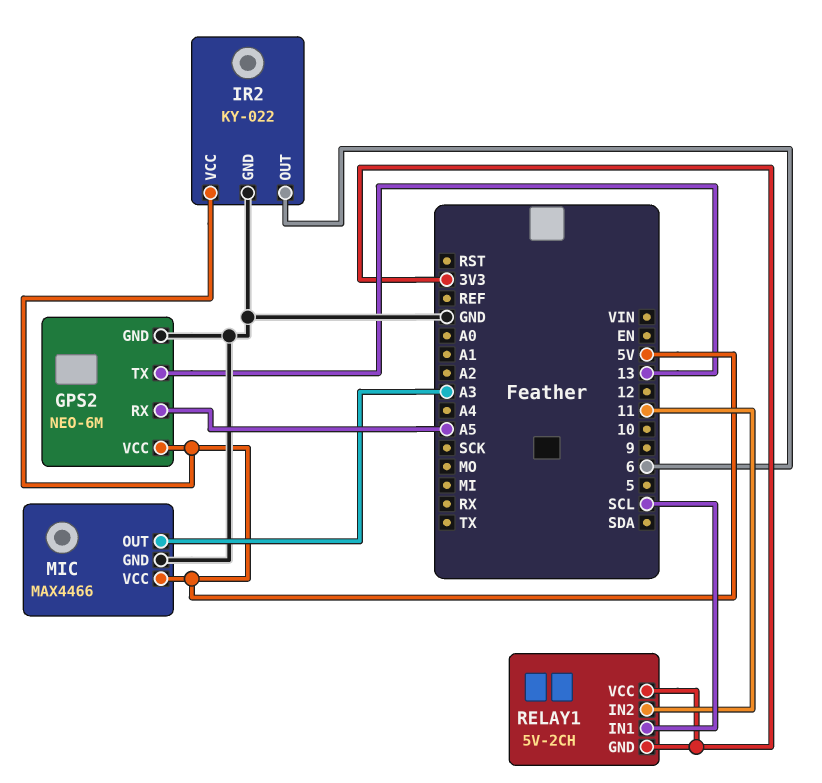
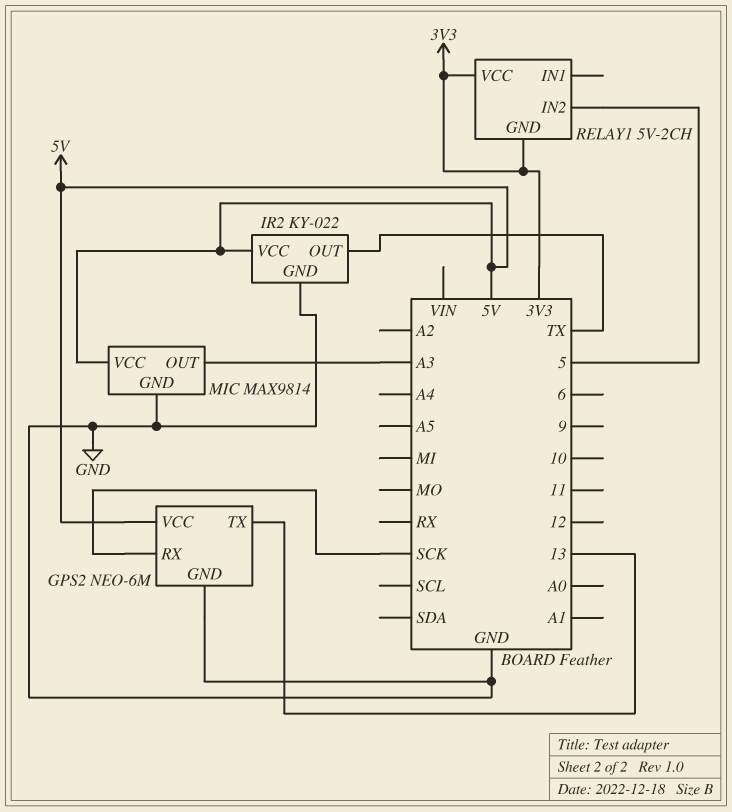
GPS2 pin RX: A5 -> SCK
IR2 pin OUT: 6 -> TX
MIC: MAX4466 -> MAX9814
RELAY1 pin IN1: SCL -> none
RELAY1 pin IN2: 11 -> 5

